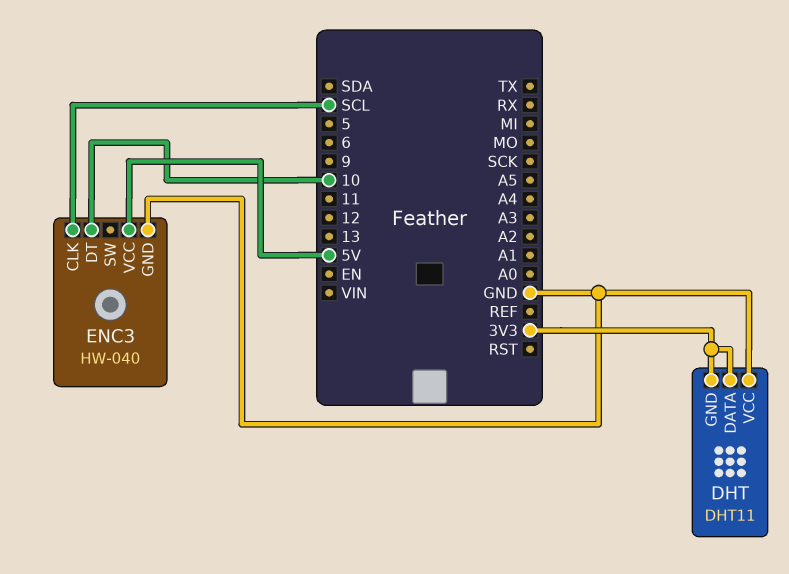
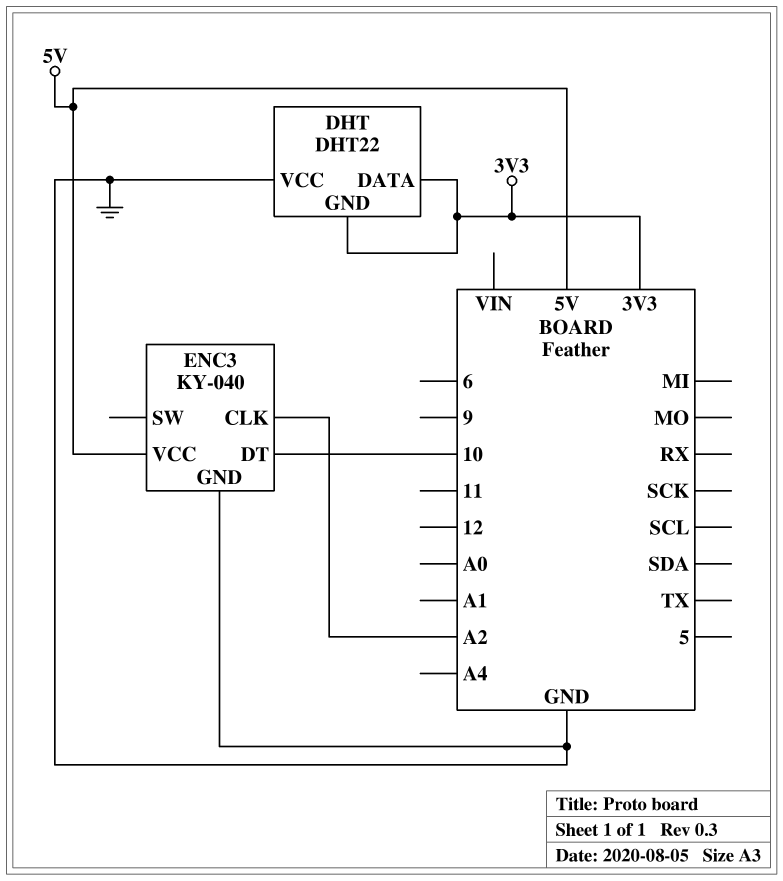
DHT: DHT11 -> DHT22
ENC3: HW-040 -> KY-040
ENC3 pin CLK: SCL -> A2

